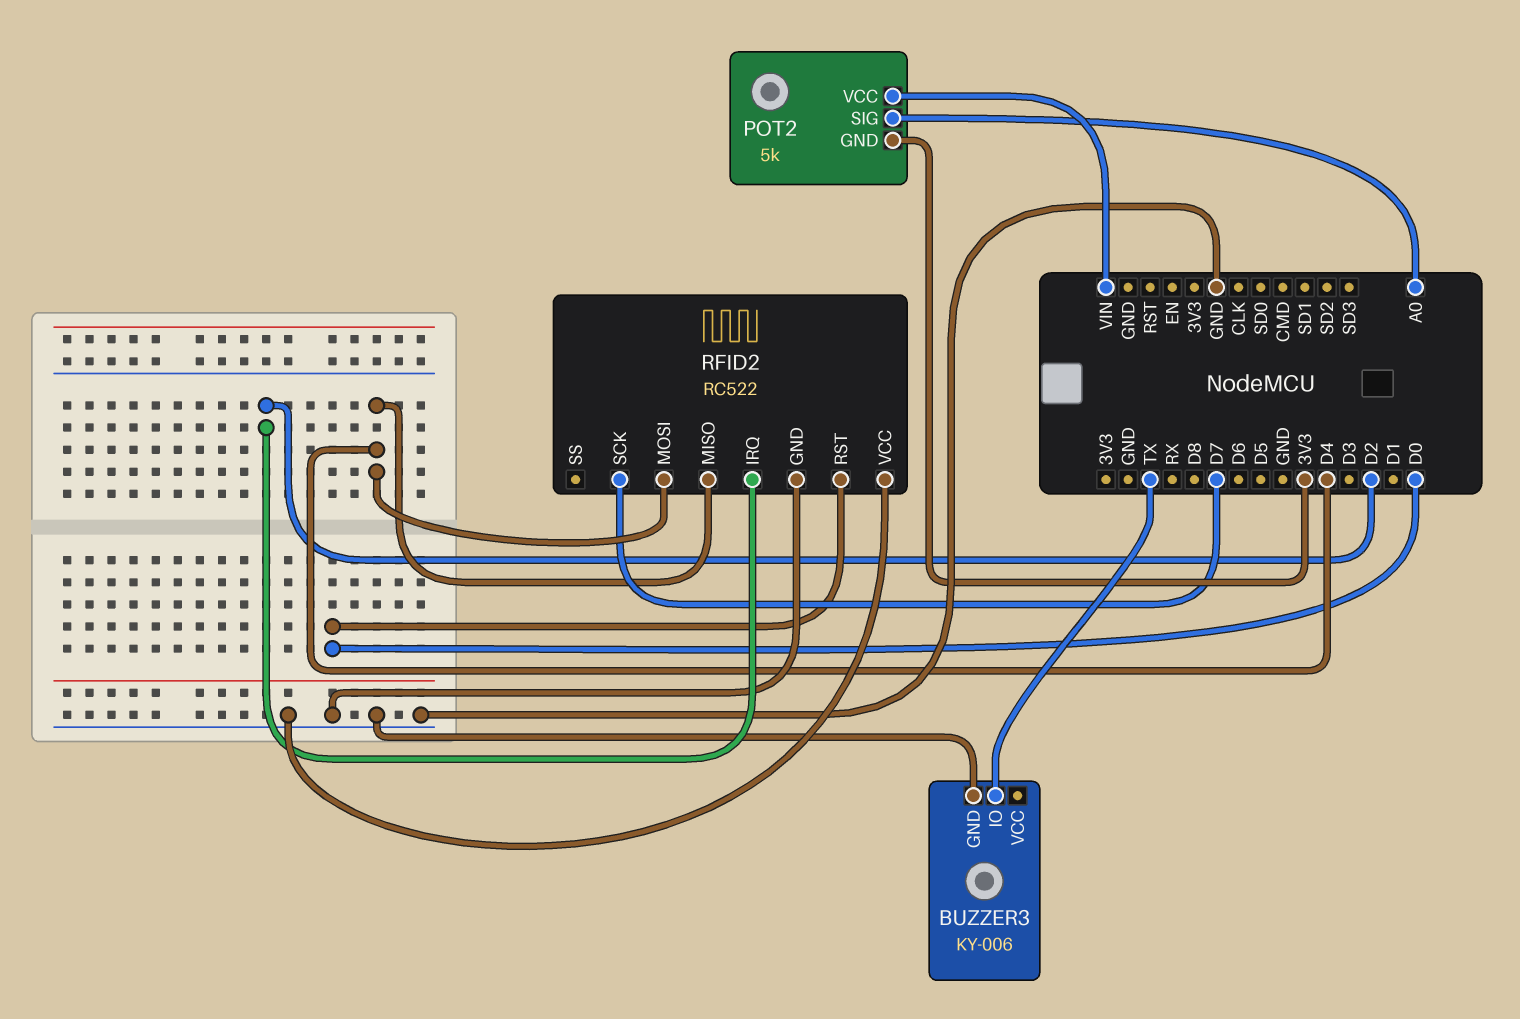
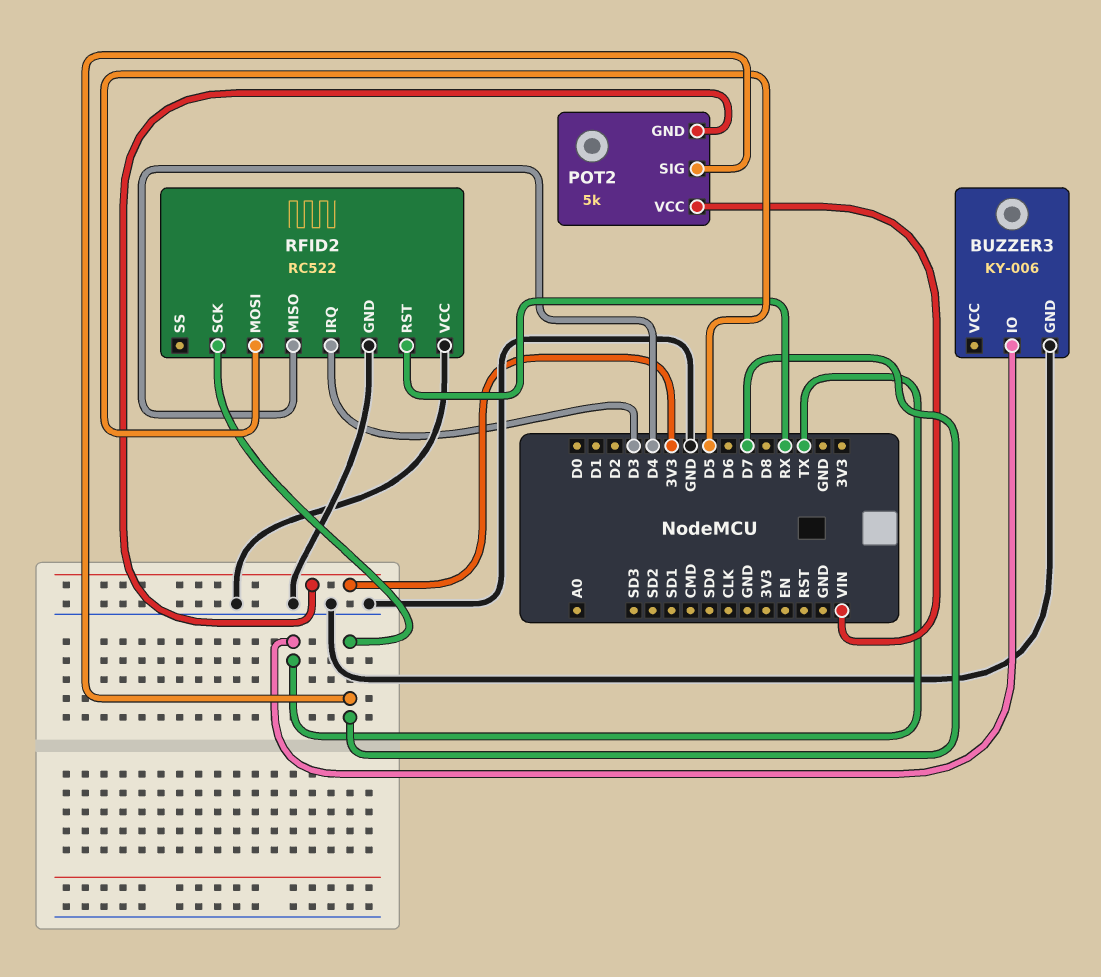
POT2 pin SIG: A0 -> D7
RFID2 pin IRQ: D2 -> D3
RFID2 pin MOSI: D4 -> D5
RFID2 pin RST: D0 -> RX

